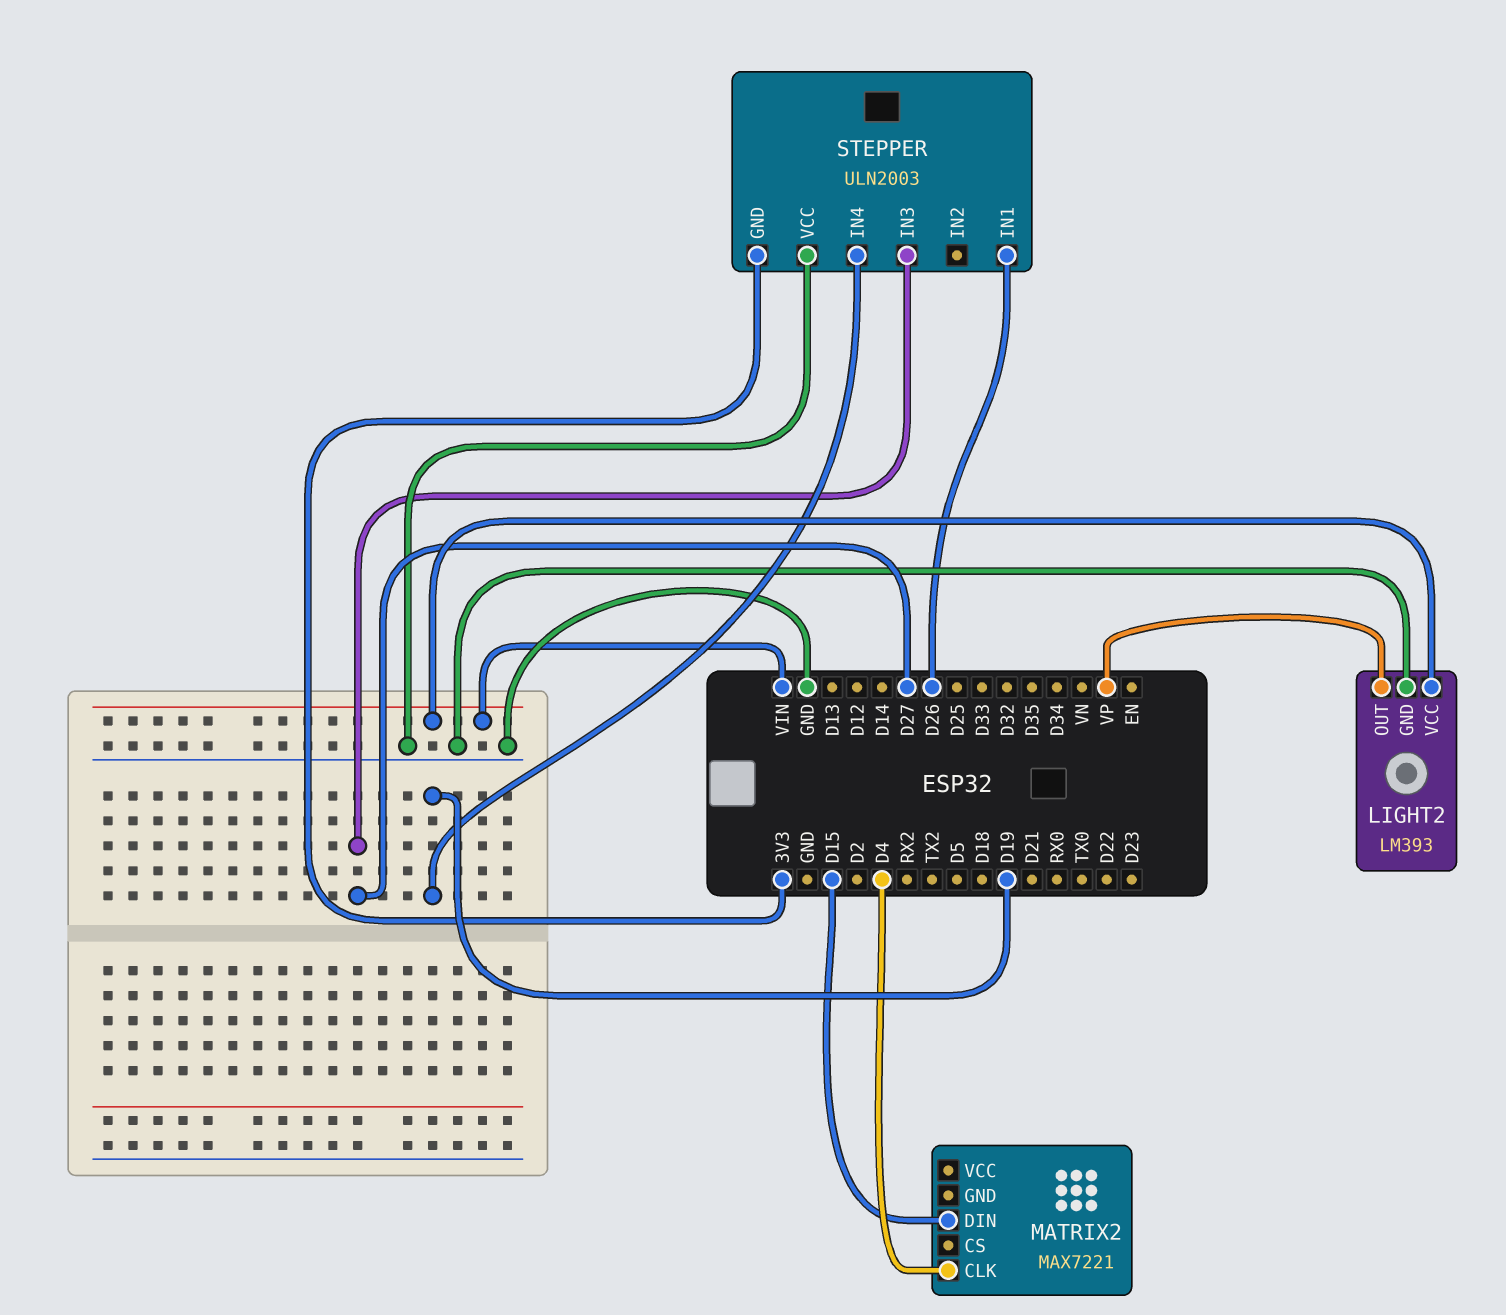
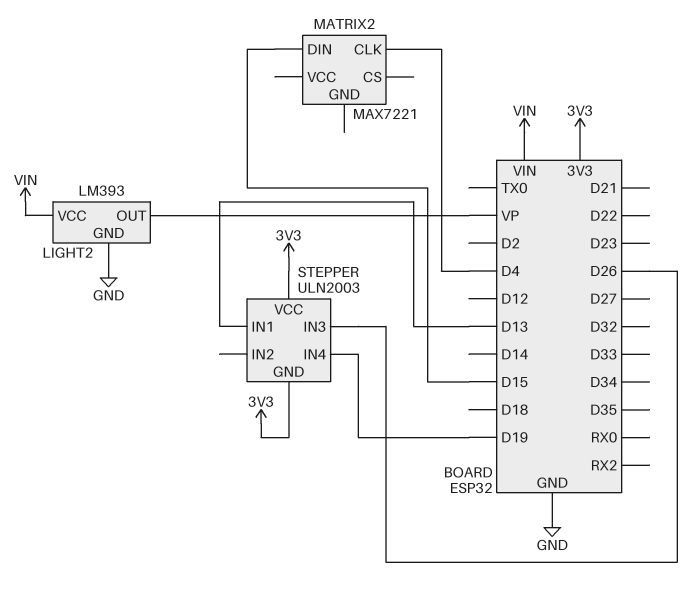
STEPPER pin IN1: D26 -> D13
STEPPER pin IN3: D27 -> D26
STEPPER pin VCC: GND -> 3V3

